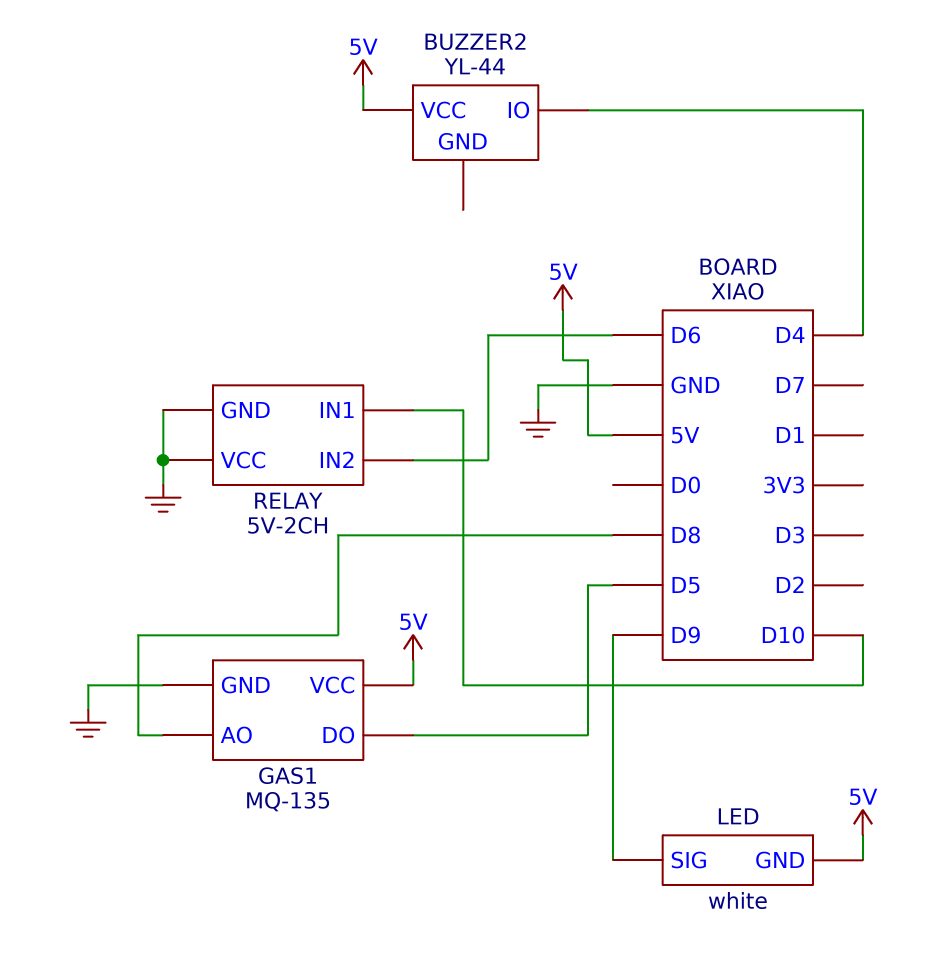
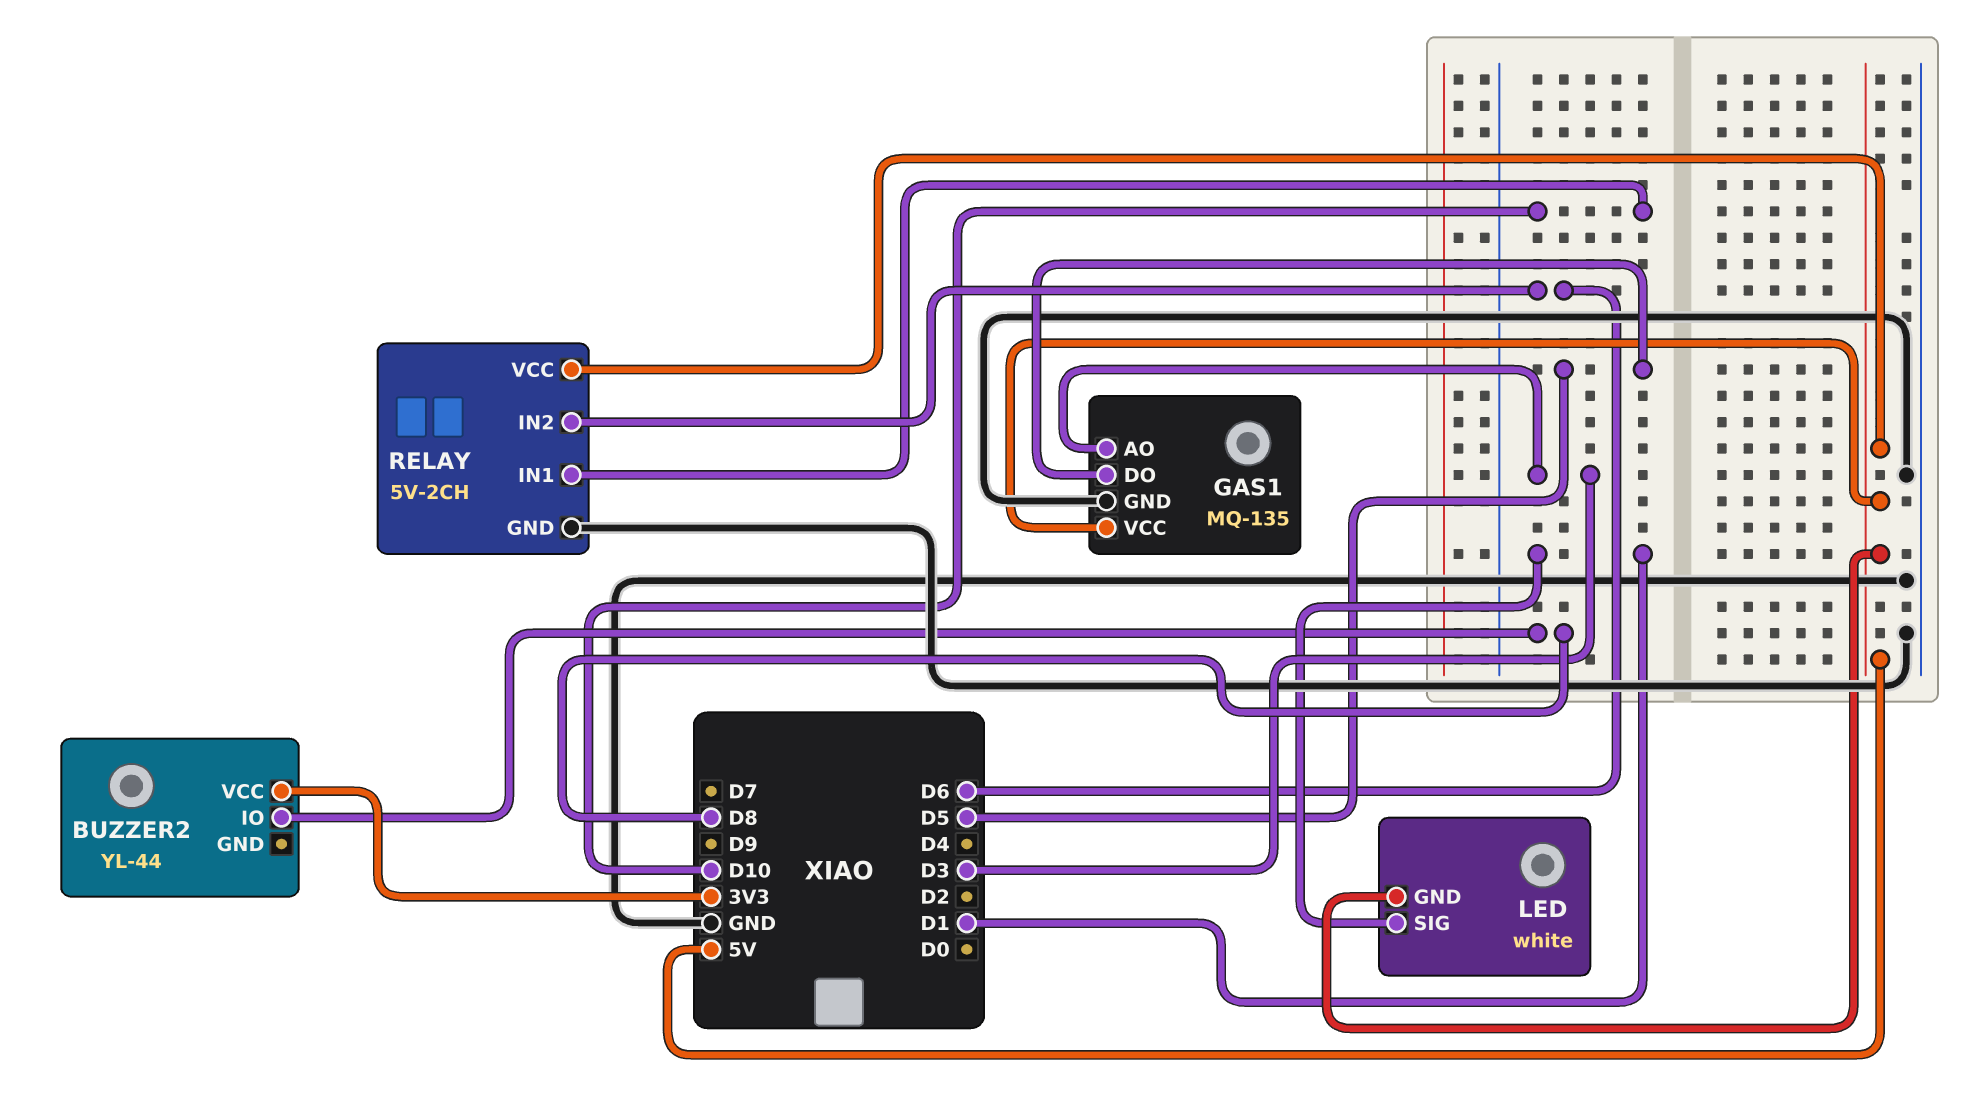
BUZZER2 pin IO: D4 -> D8
BUZZER2 pin VCC: 5V -> 3V3
GAS1 pin AO: D8 -> D3
LED pin SIG: D9 -> D1
RELAY pin VCC: GND -> 5V

